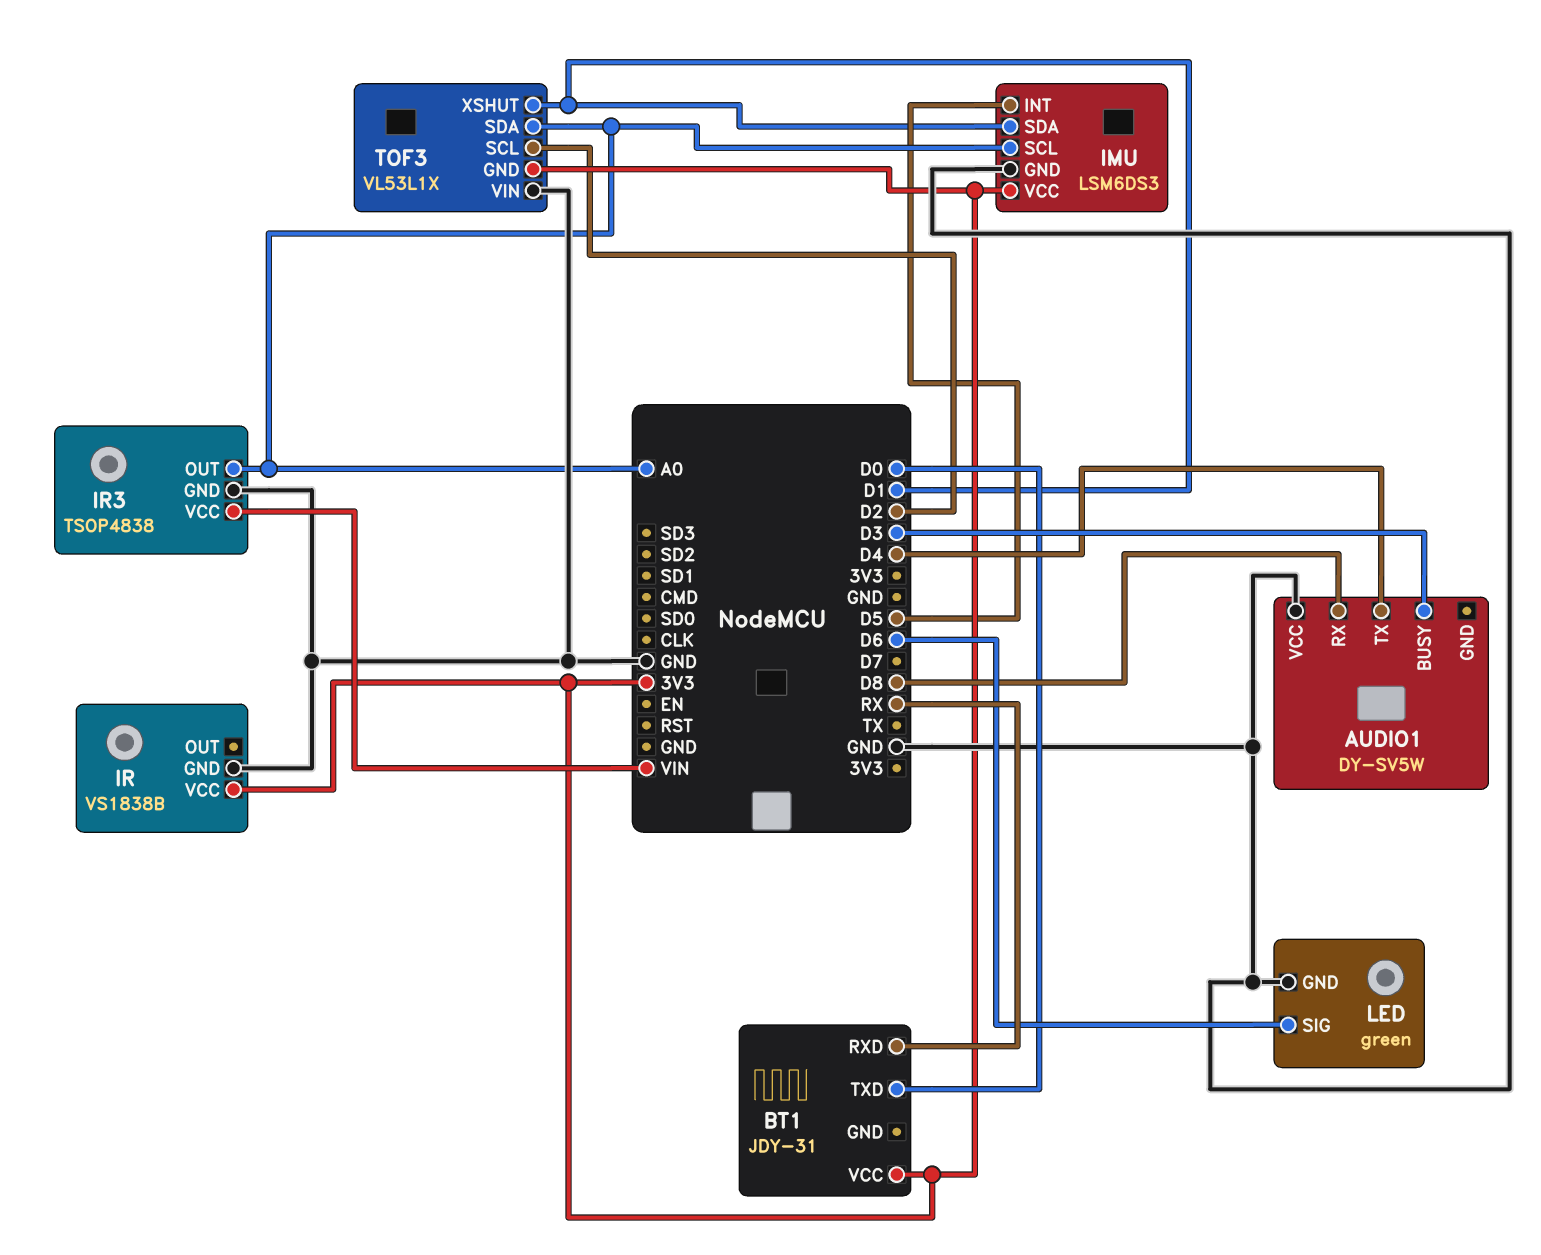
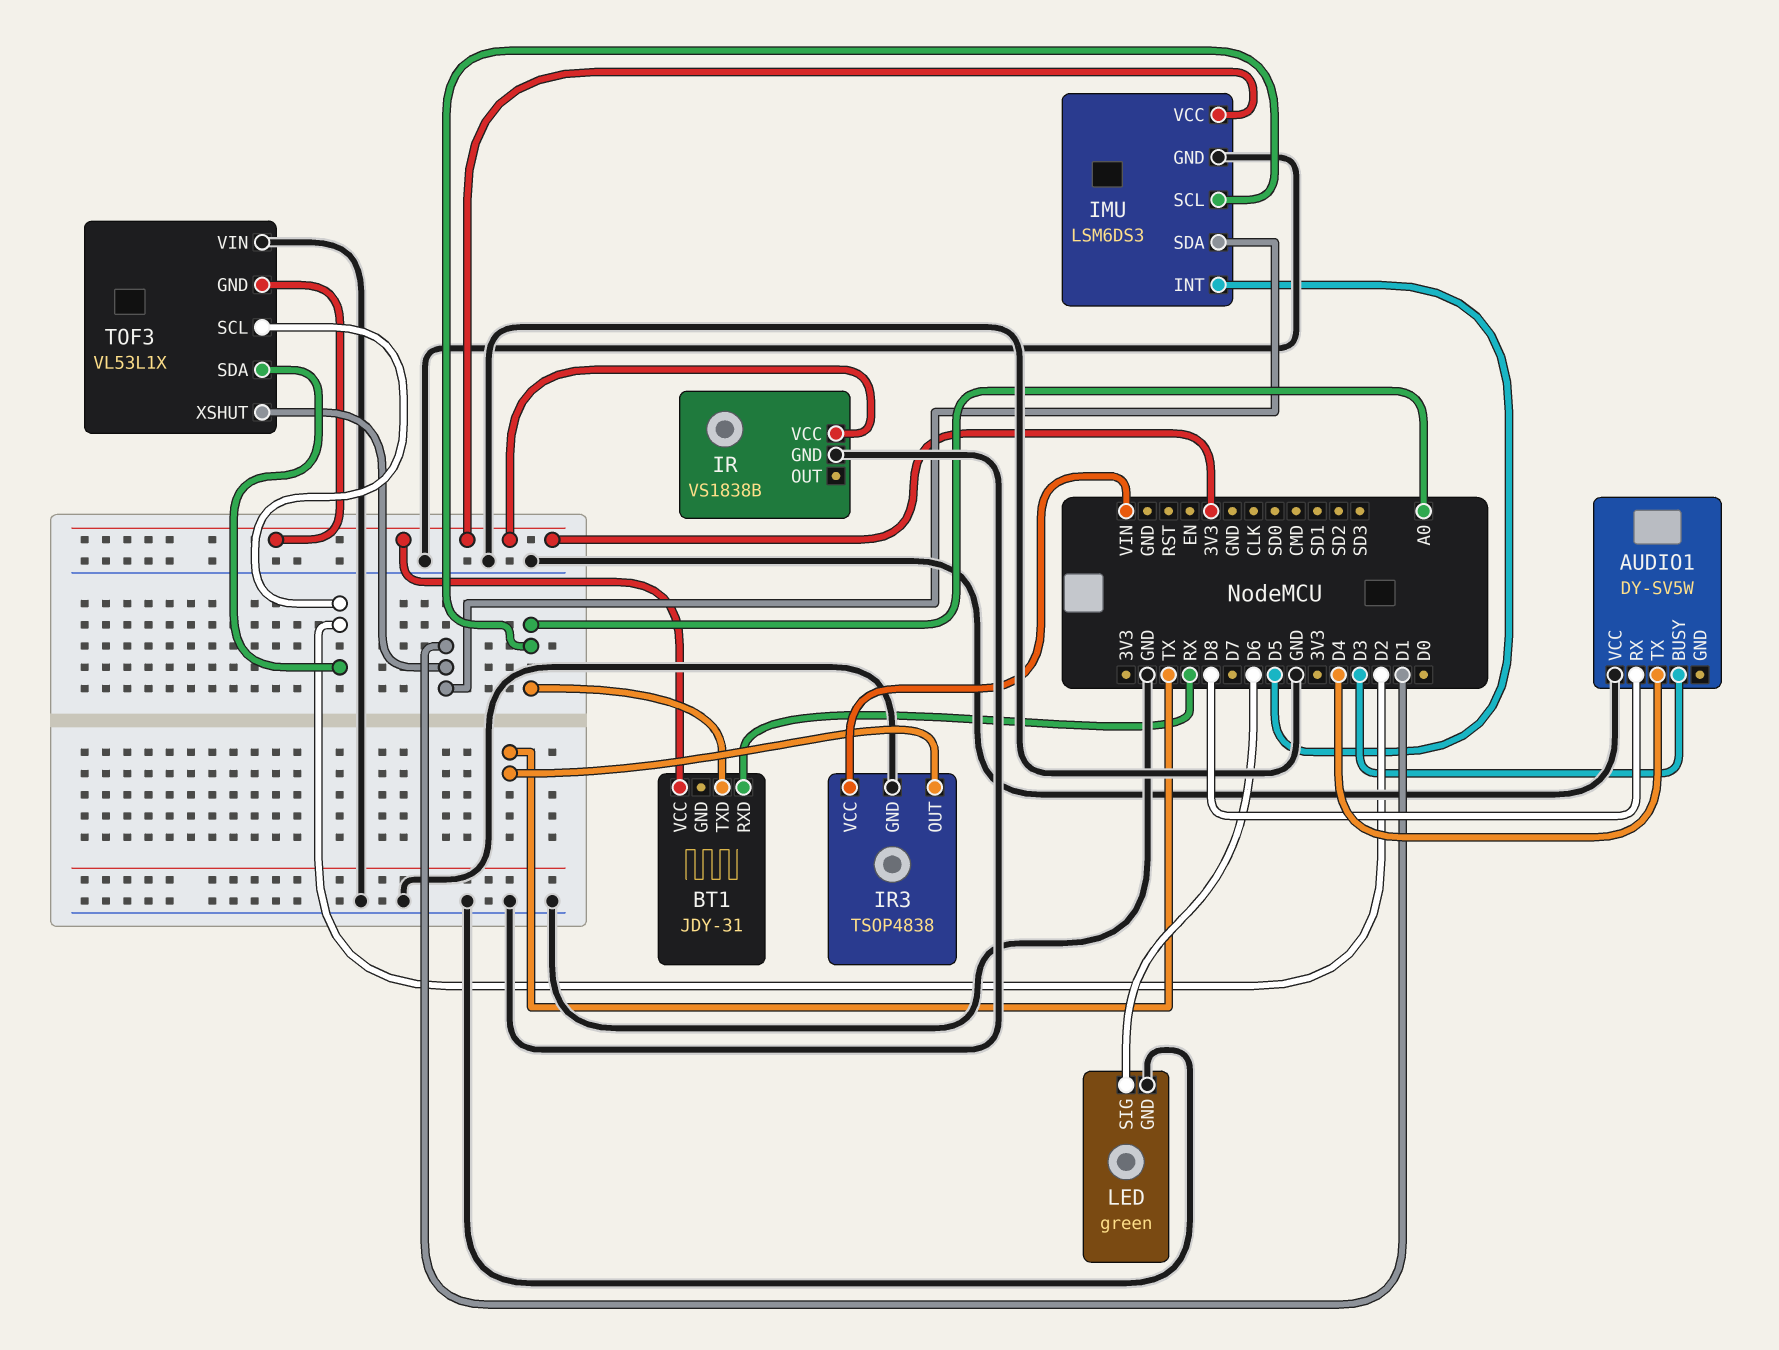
BT1 pin TXD: D0 -> A0
IR3 pin OUT: A0 -> TX
TOF3 pin SDA: A0 -> D2

